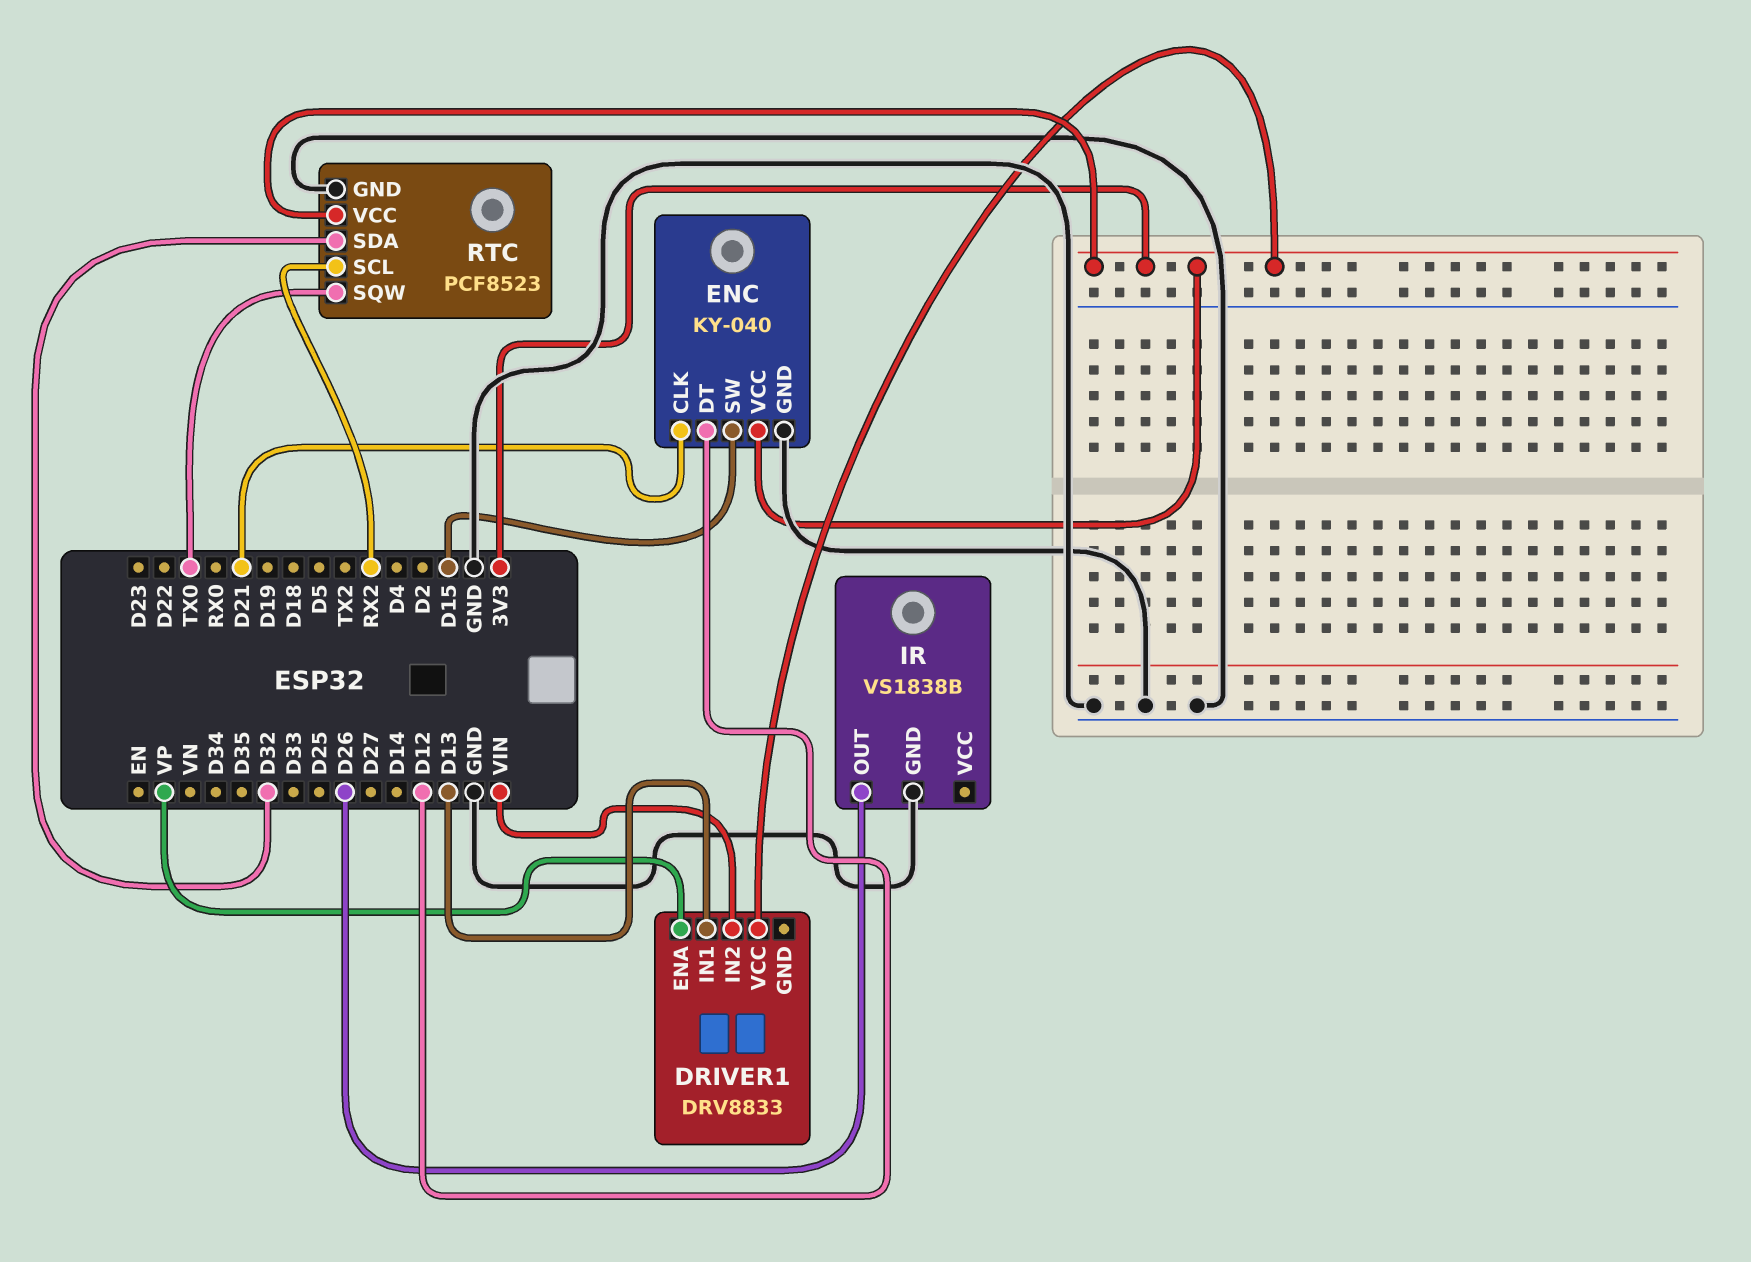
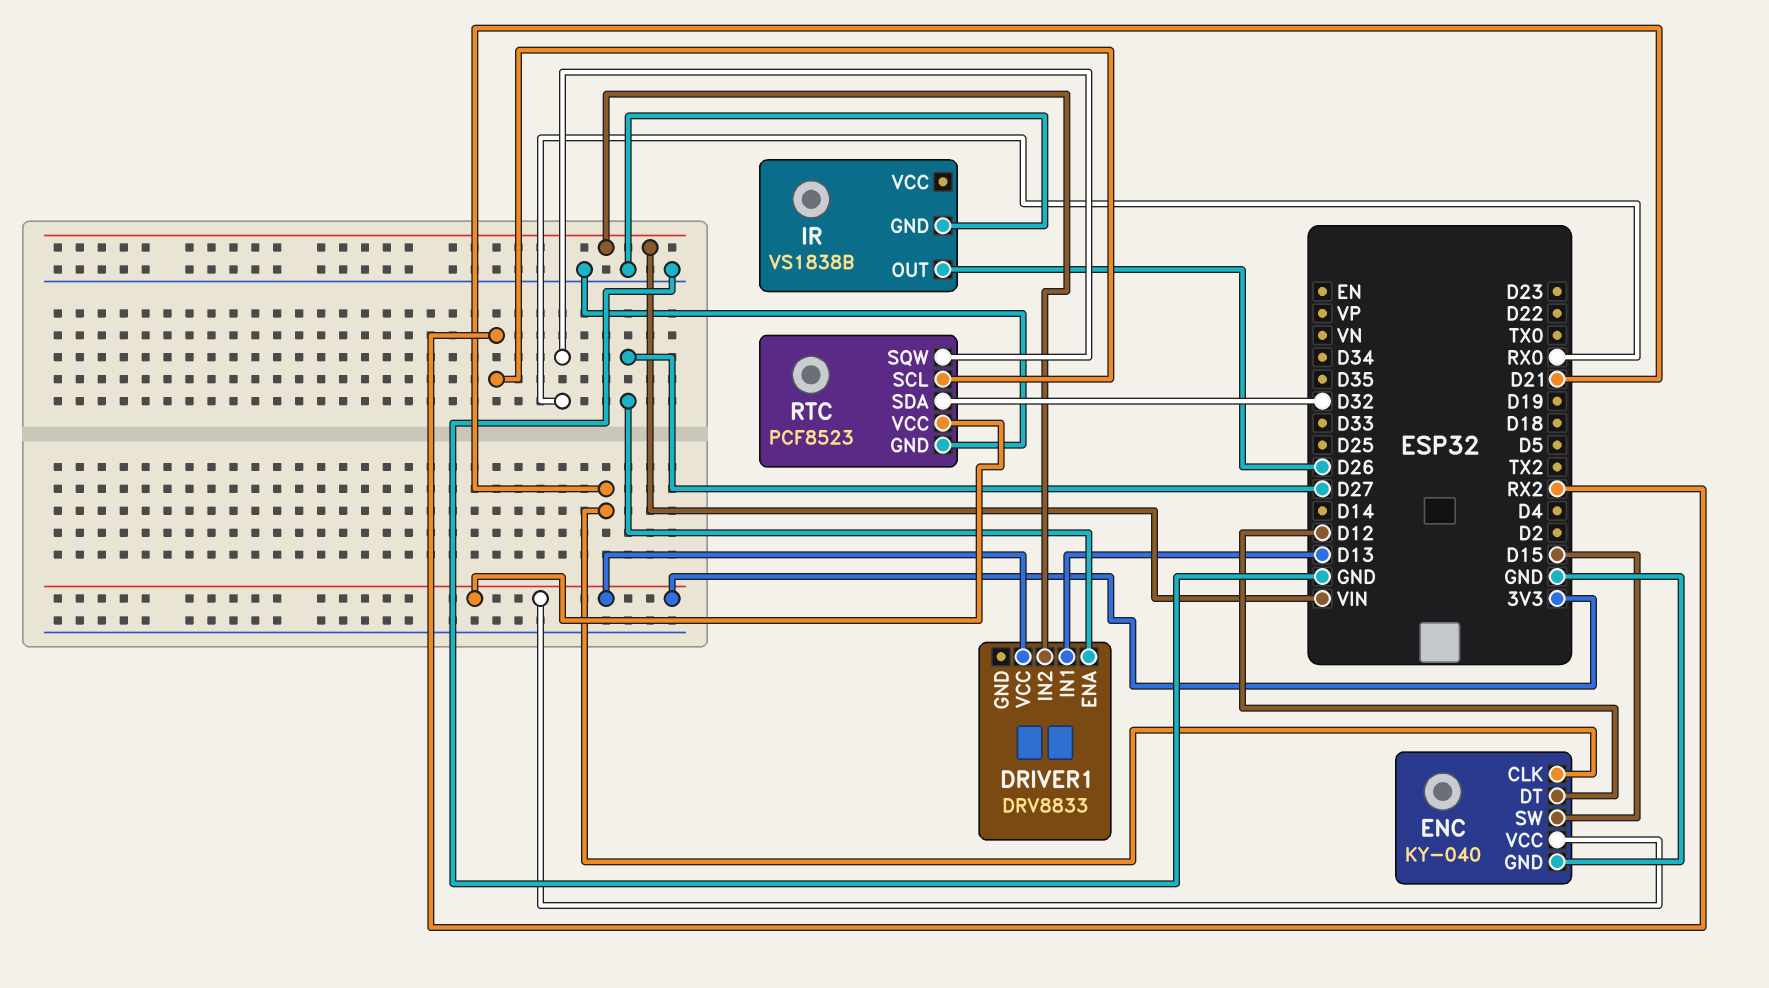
DRIVER1 pin ENA: VP -> D27
RTC pin SQW: TX0 -> RX0

